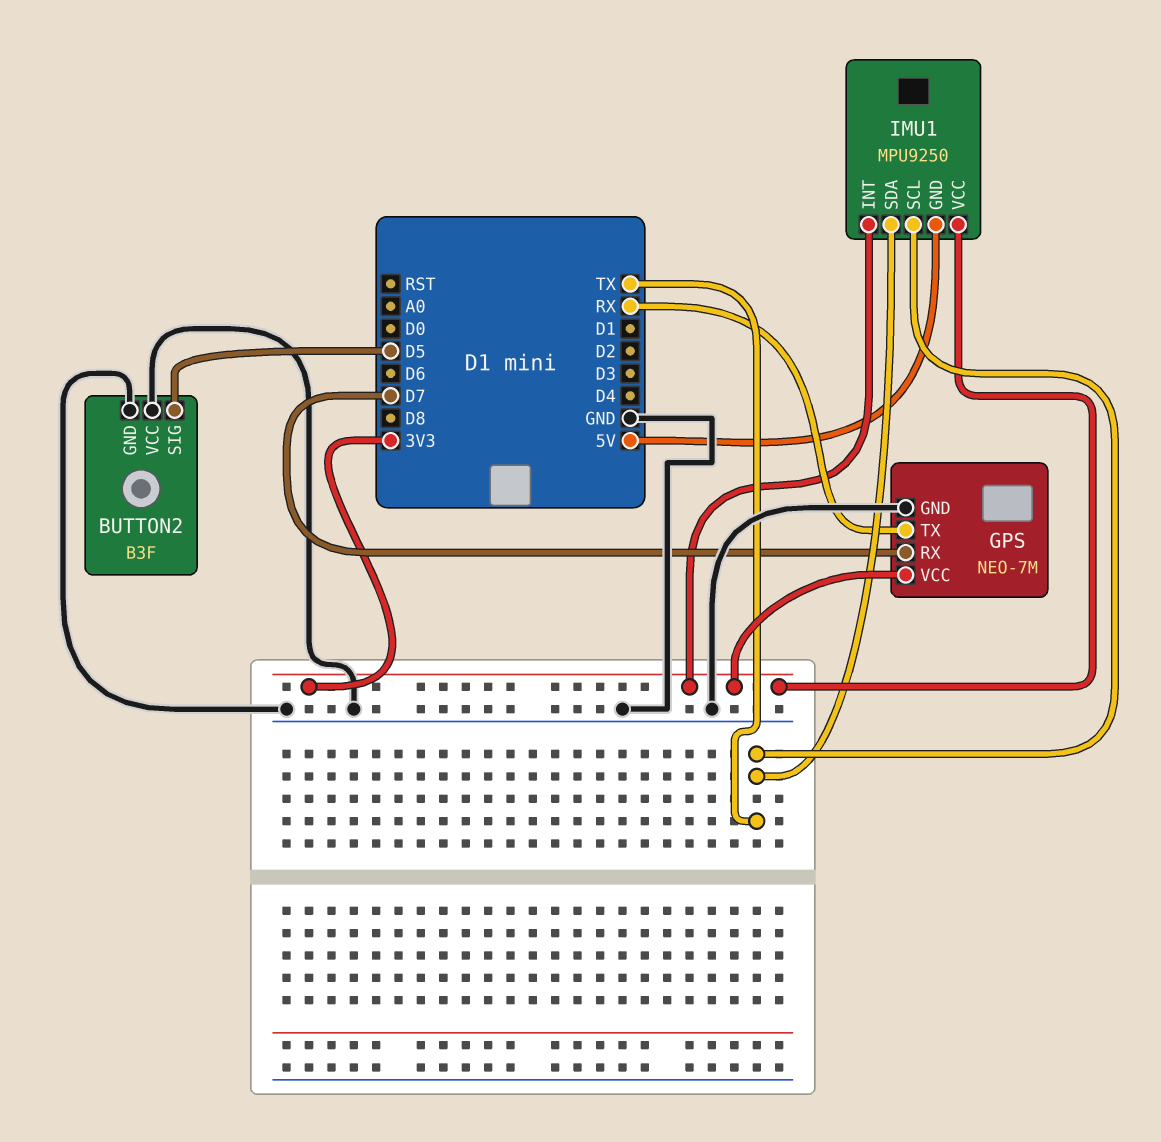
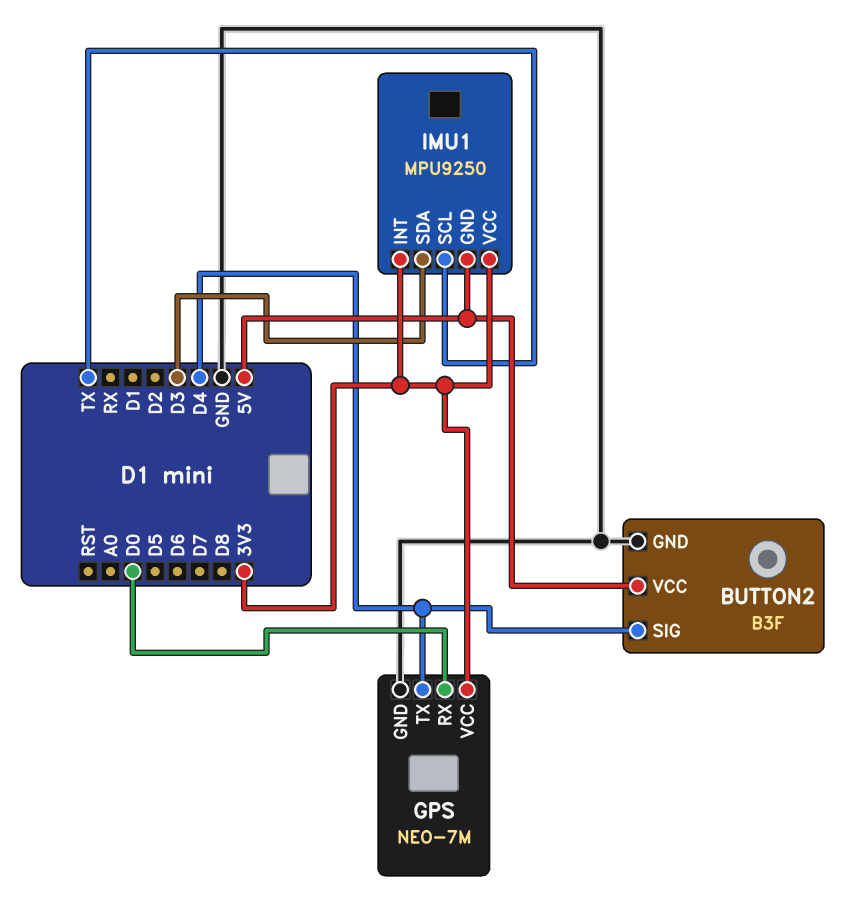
BUTTON2 pin SIG: D5 -> D4
BUTTON2 pin VCC: GND -> 5V
GPS pin RX: D7 -> D0
GPS pin TX: RX -> D4
IMU1 pin SDA: TX -> D3

